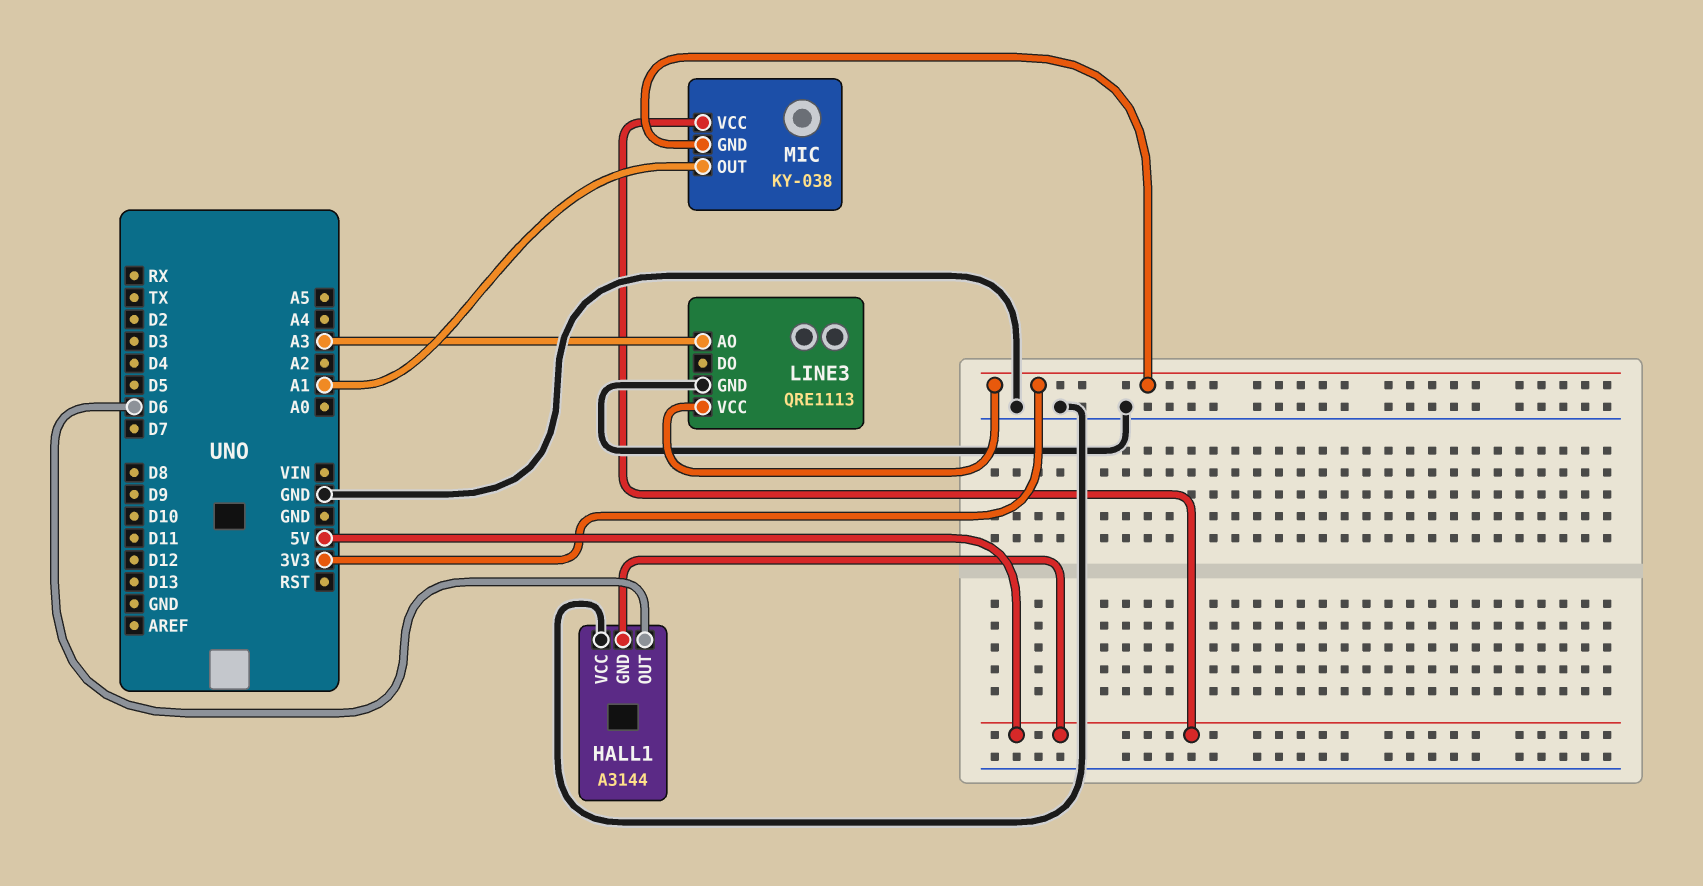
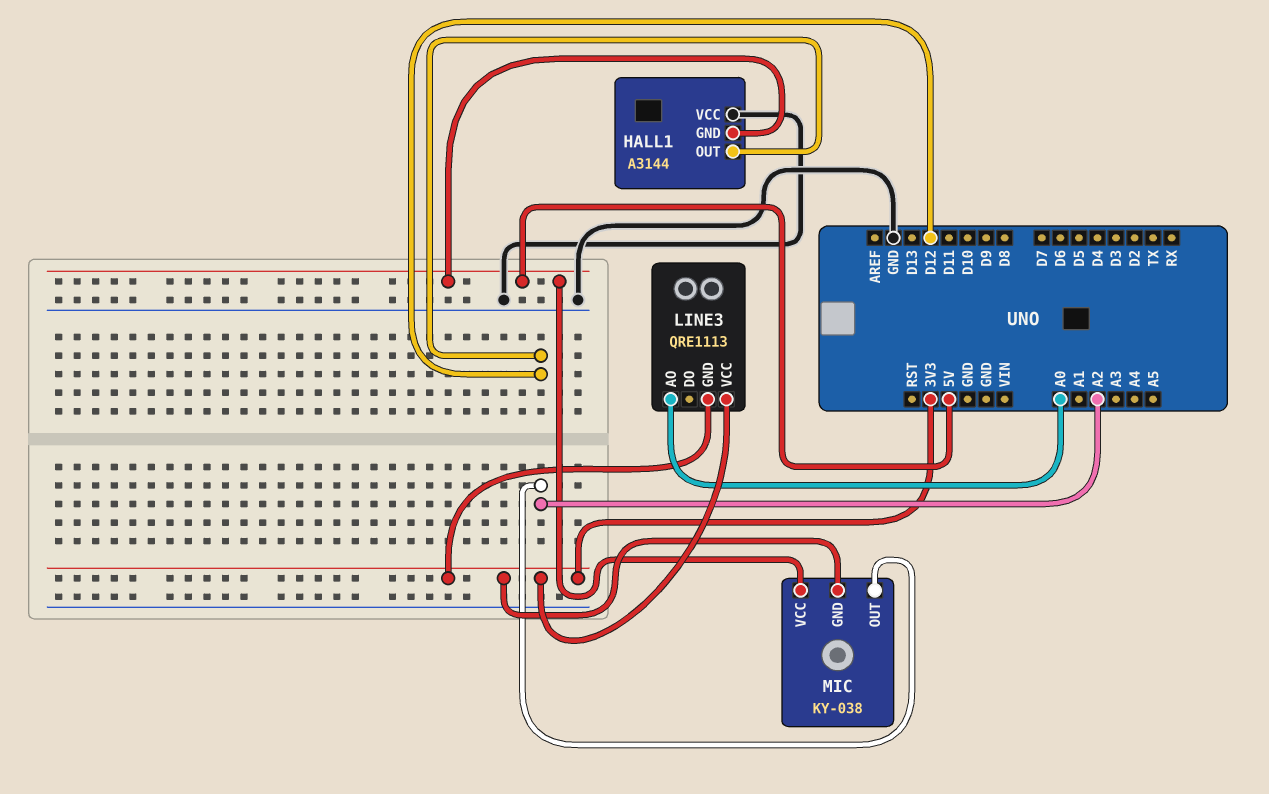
HALL1 pin OUT: D6 -> D12
LINE3 pin AO: A3 -> A0
LINE3 pin GND: GND -> 3V3
MIC pin OUT: A1 -> A2

